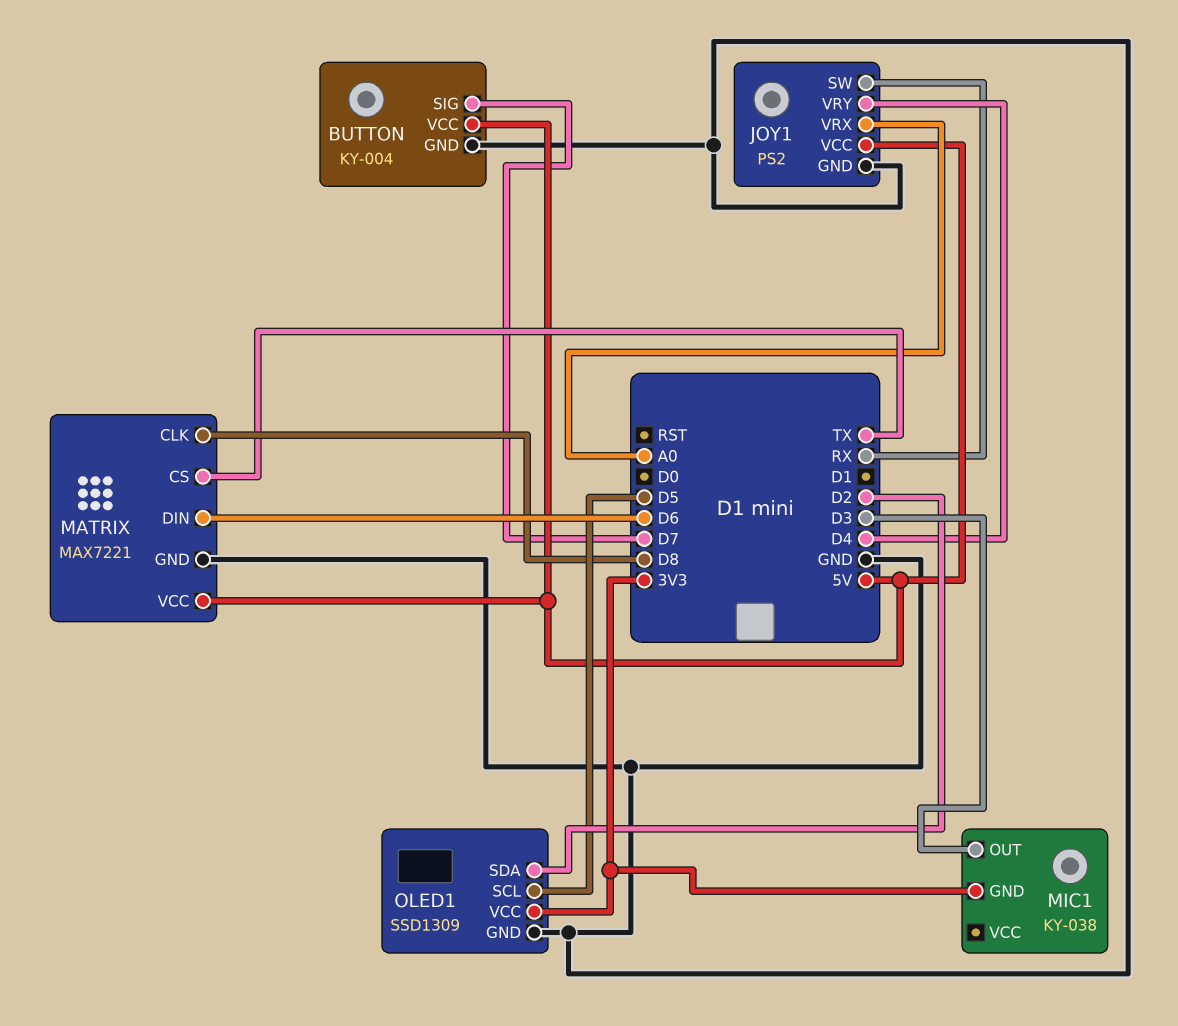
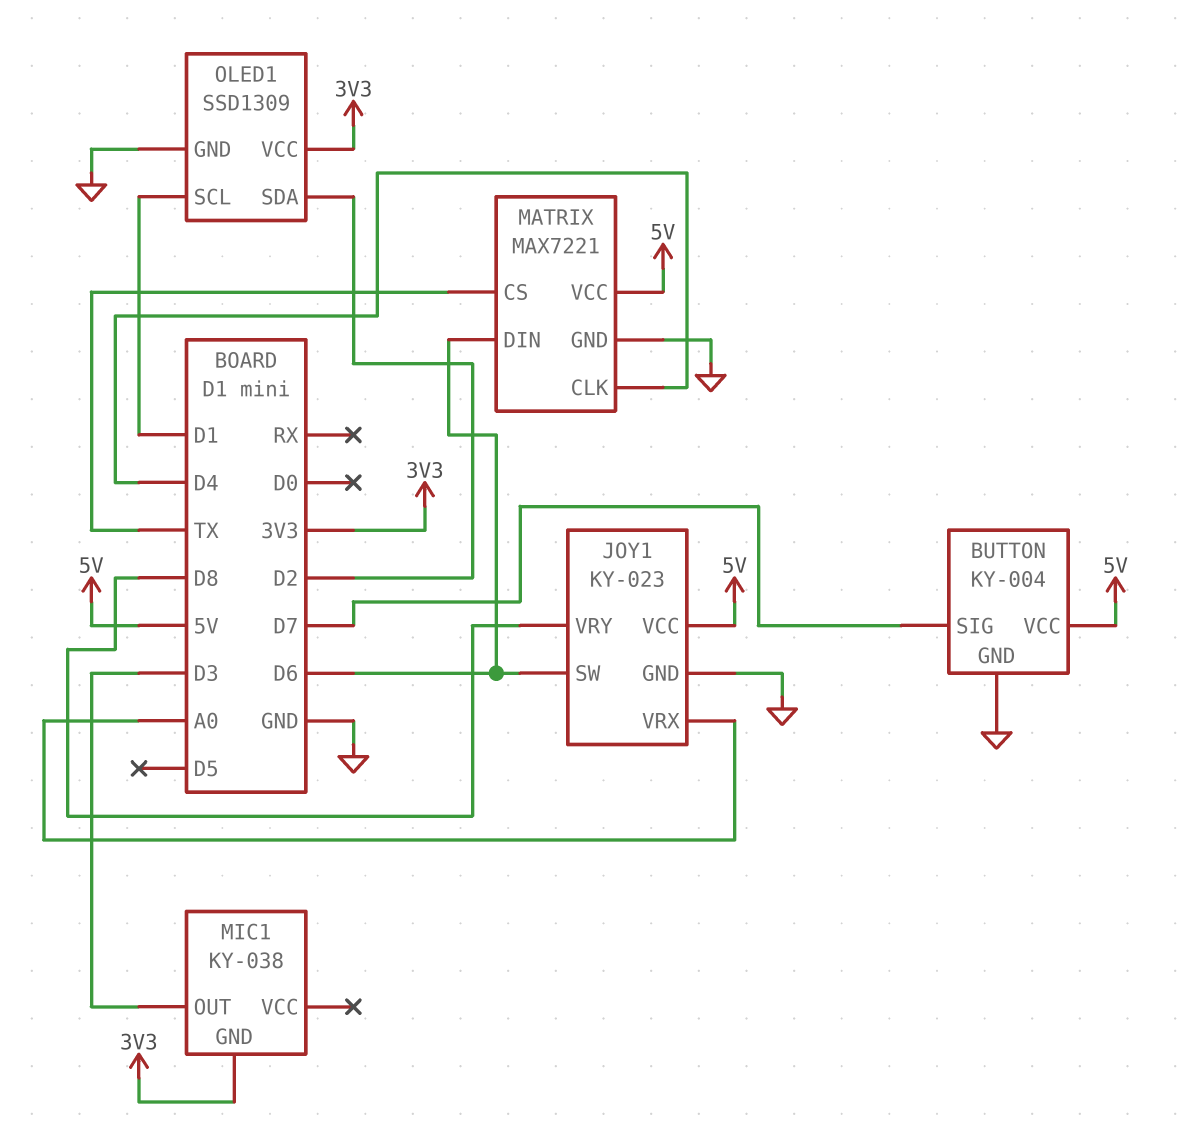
JOY1: PS2 -> KY-023
JOY1 pin SW: RX -> D6
JOY1 pin VRY: D4 -> D8
MATRIX pin CLK: D8 -> D4
OLED1 pin SCL: D5 -> D1

